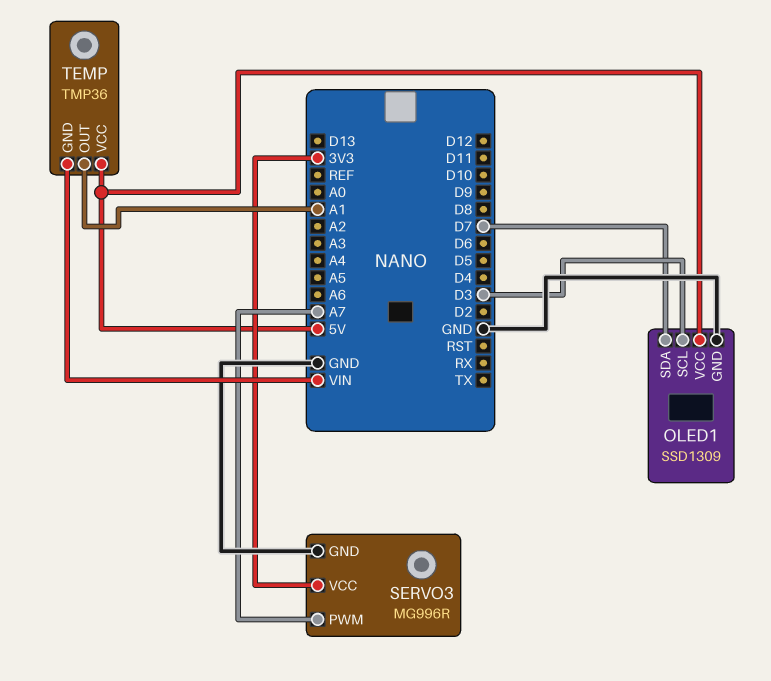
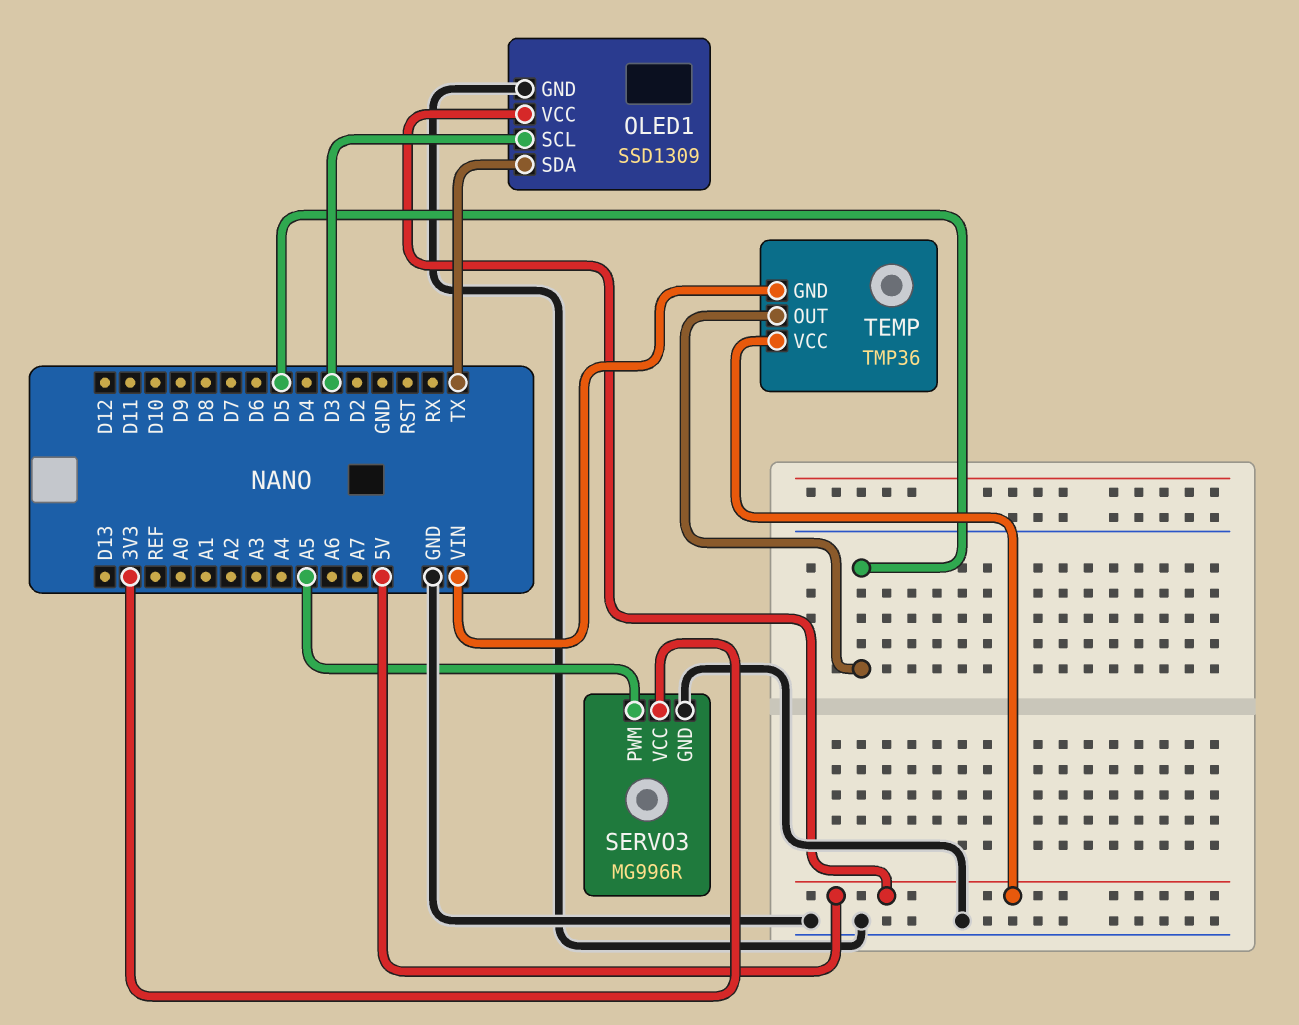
OLED1 pin SDA: D7 -> TX
SERVO3 pin PWM: A7 -> A5
TEMP pin OUT: A1 -> D5

